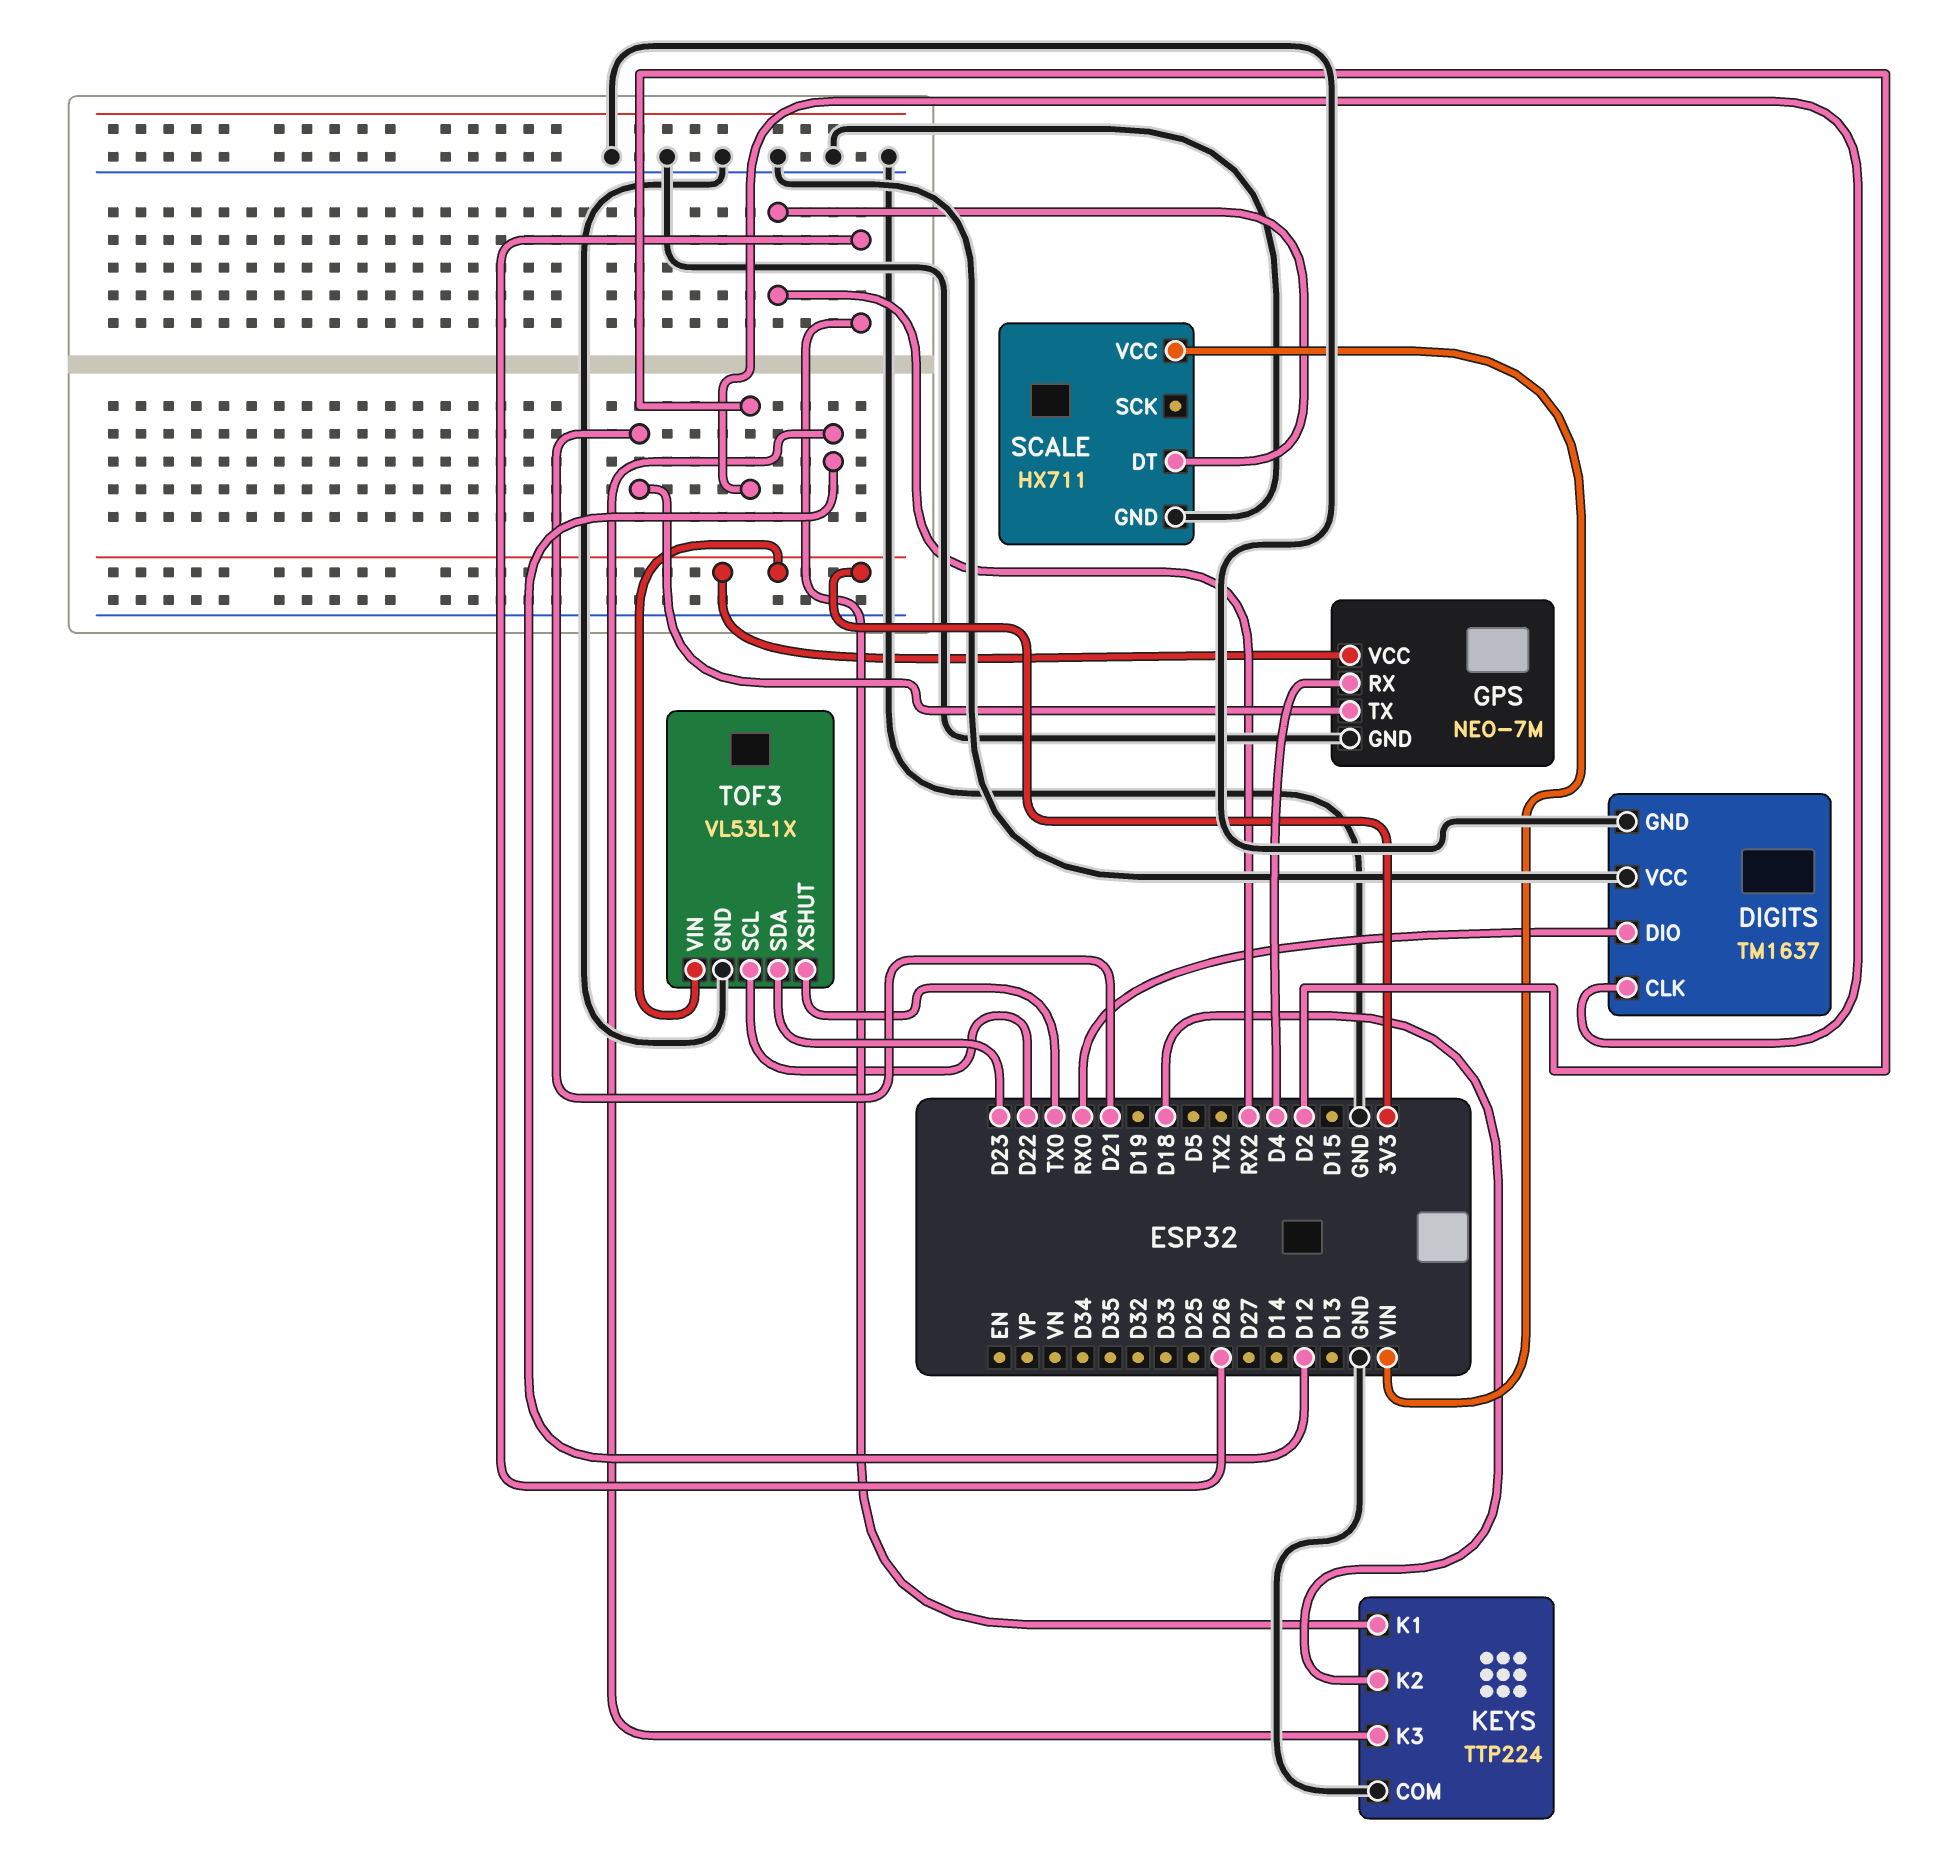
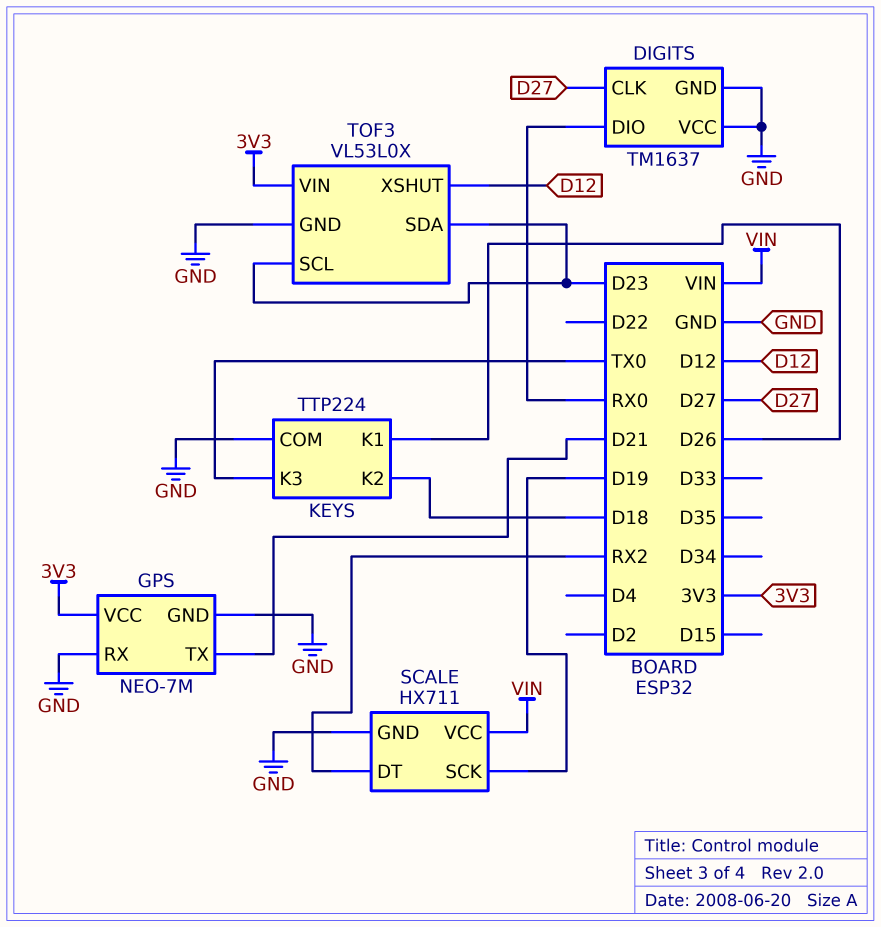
DIGITS pin CLK: D2 -> D27
GPS pin RX: D4 -> GND
KEYS pin K3: D12 -> TX0
SCALE pin SCK: none -> D19
TOF3: VL53L1X -> VL53L0X
TOF3 pin SCL: D22 -> D23
TOF3 pin XSHUT: TX0 -> D12

